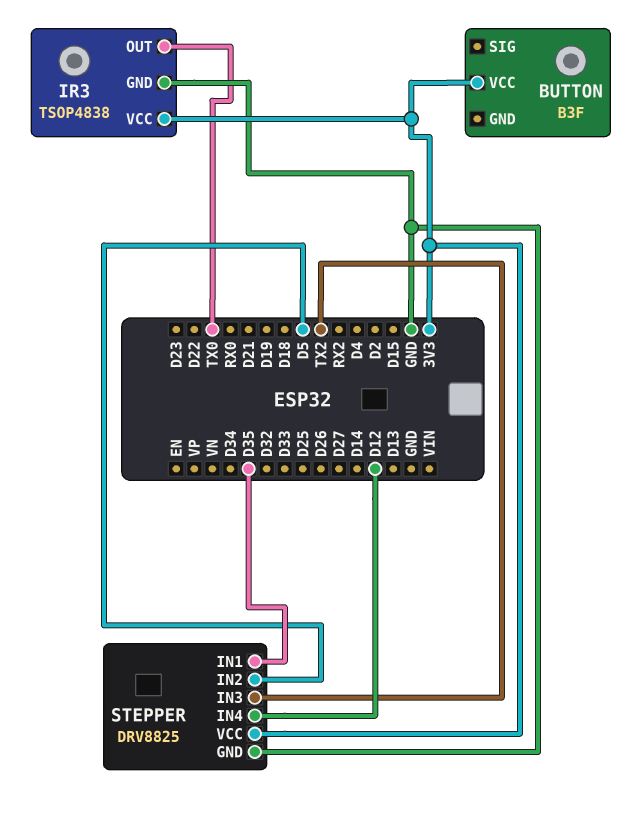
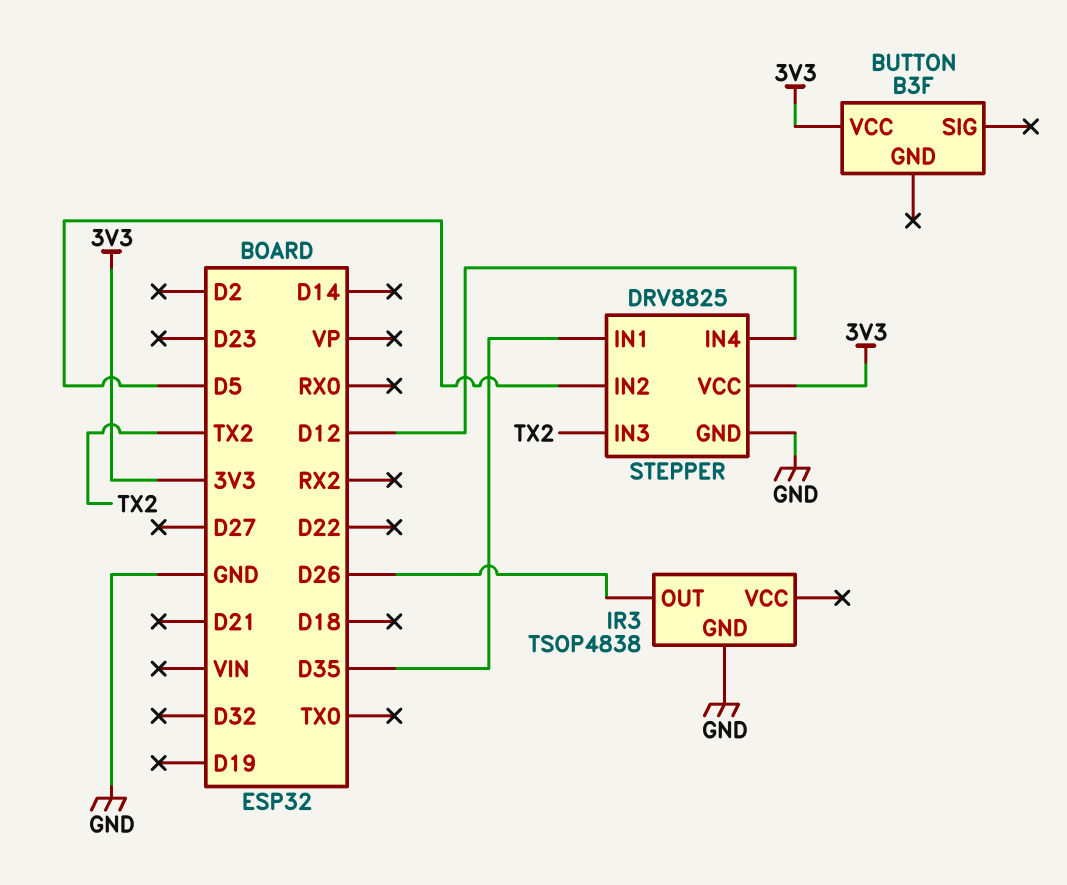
IR3 pin OUT: TX0 -> D26
IR3 pin VCC: 3V3 -> none

